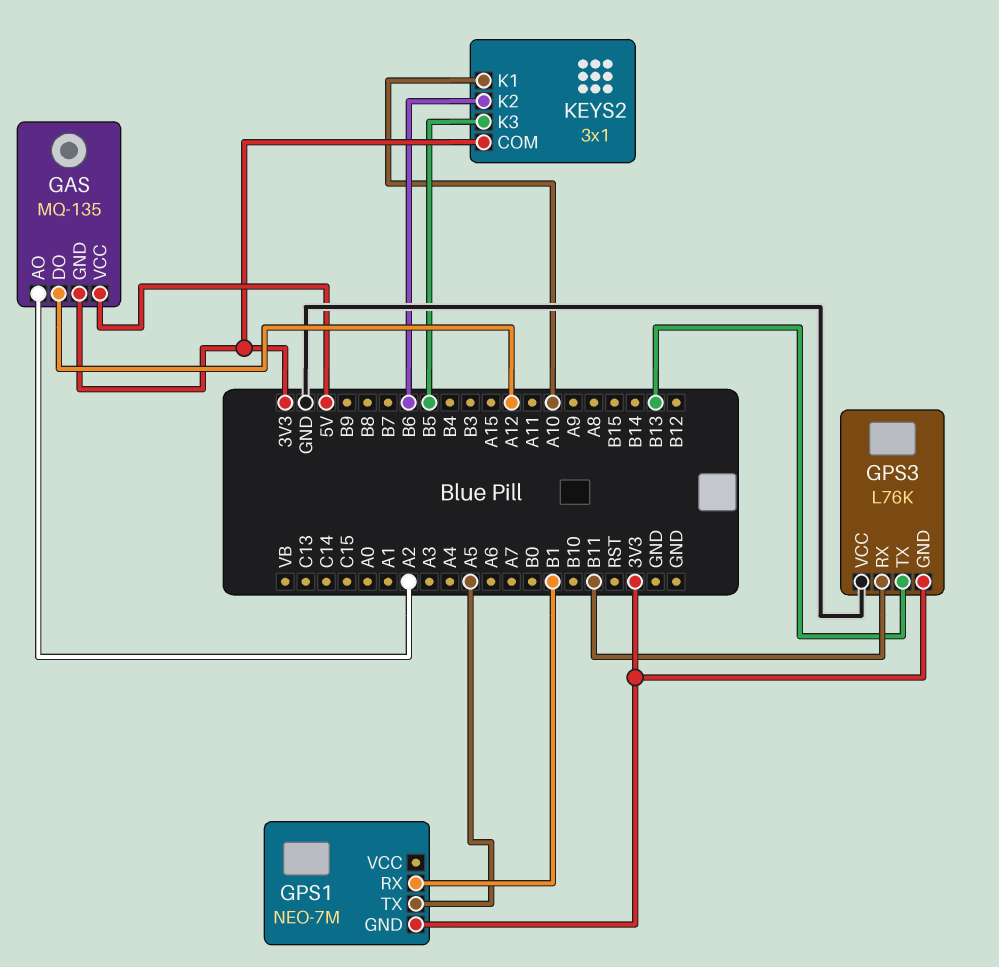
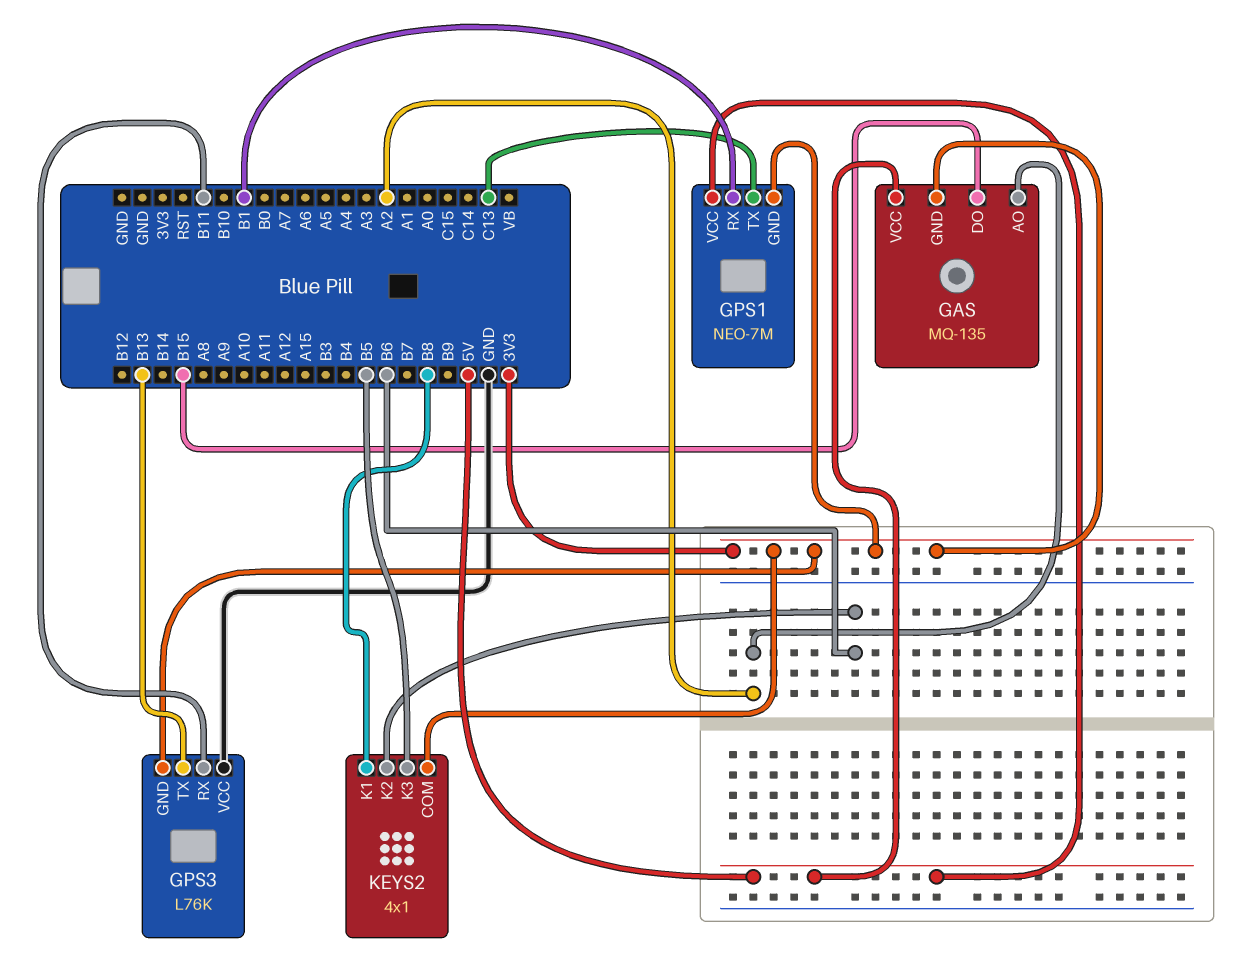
GAS pin DO: A12 -> B15
GPS1 pin TX: A5 -> C13
GPS1 pin VCC: none -> 5V
KEYS2: 3x1 -> 4x1
KEYS2 pin K1: A10 -> B8

